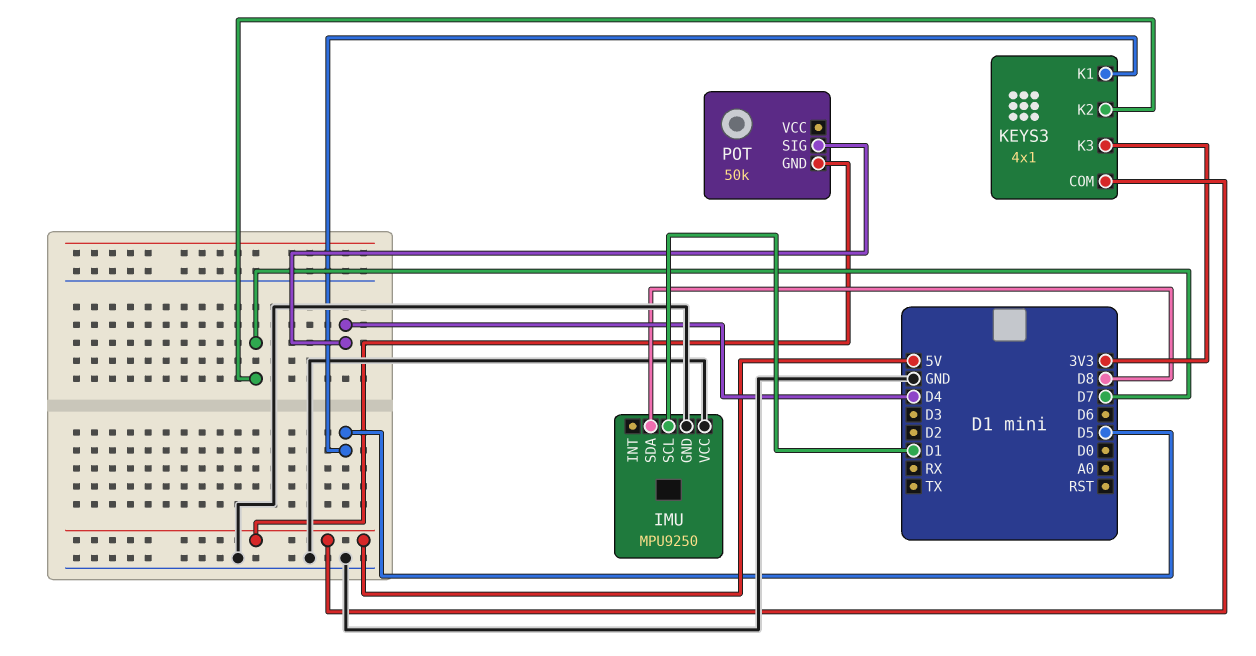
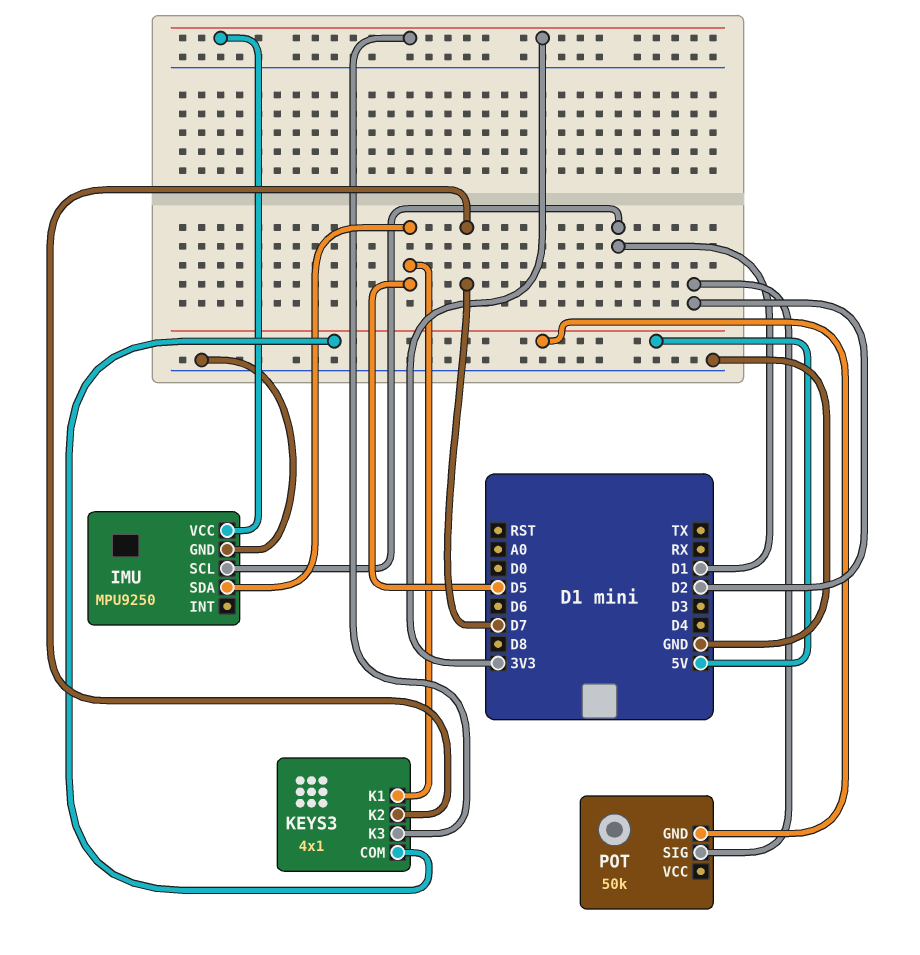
IMU pin SDA: D8 -> D5
IMU pin VCC: GND -> 3V3
POT pin SIG: D4 -> D2

